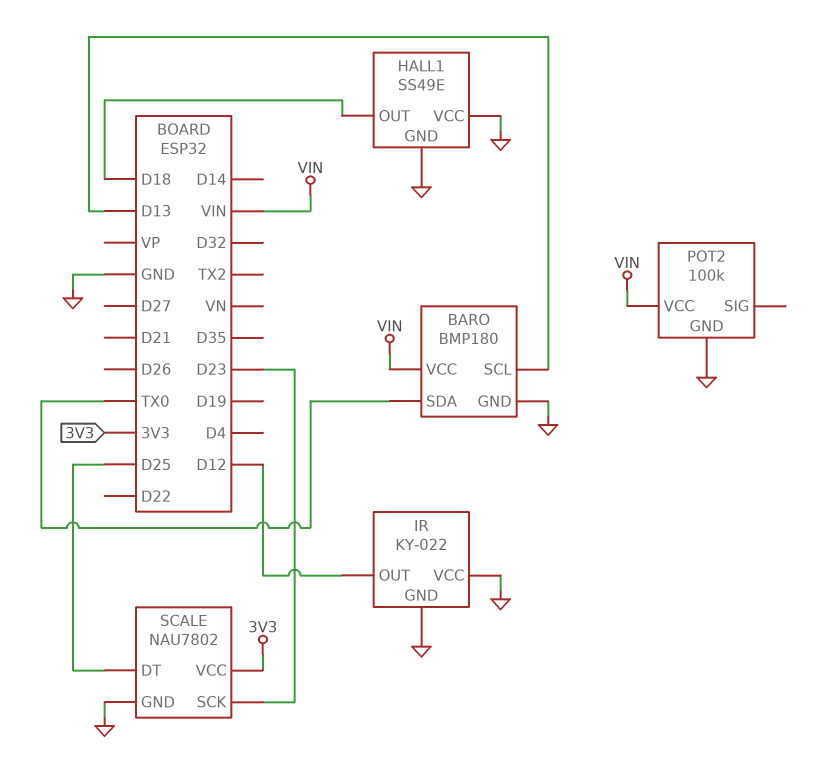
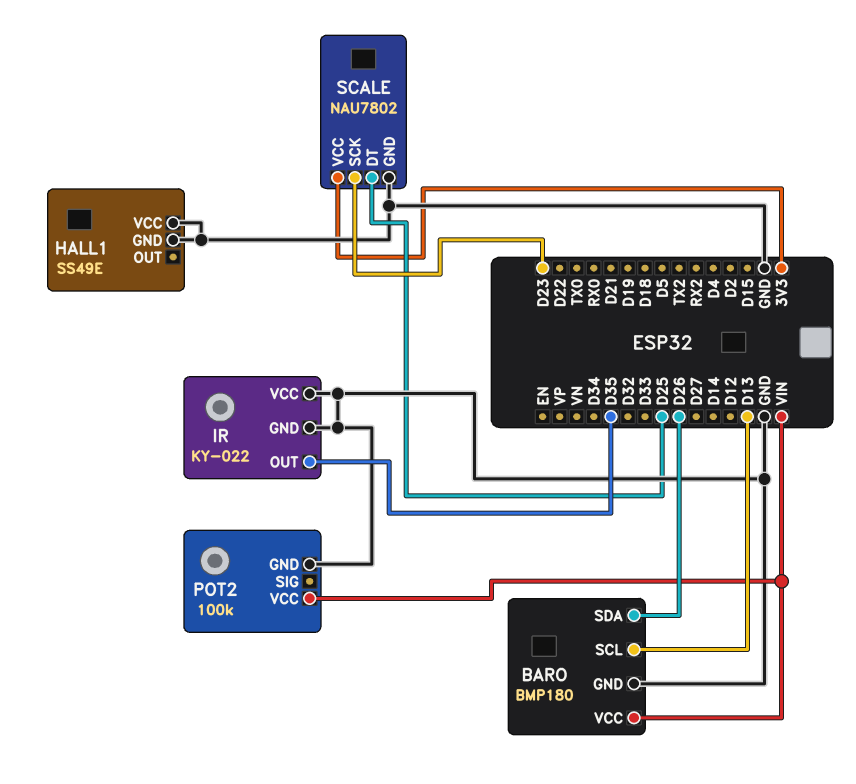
BARO pin SDA: TX0 -> D26
HALL1 pin OUT: D18 -> none
IR pin OUT: D12 -> D35

